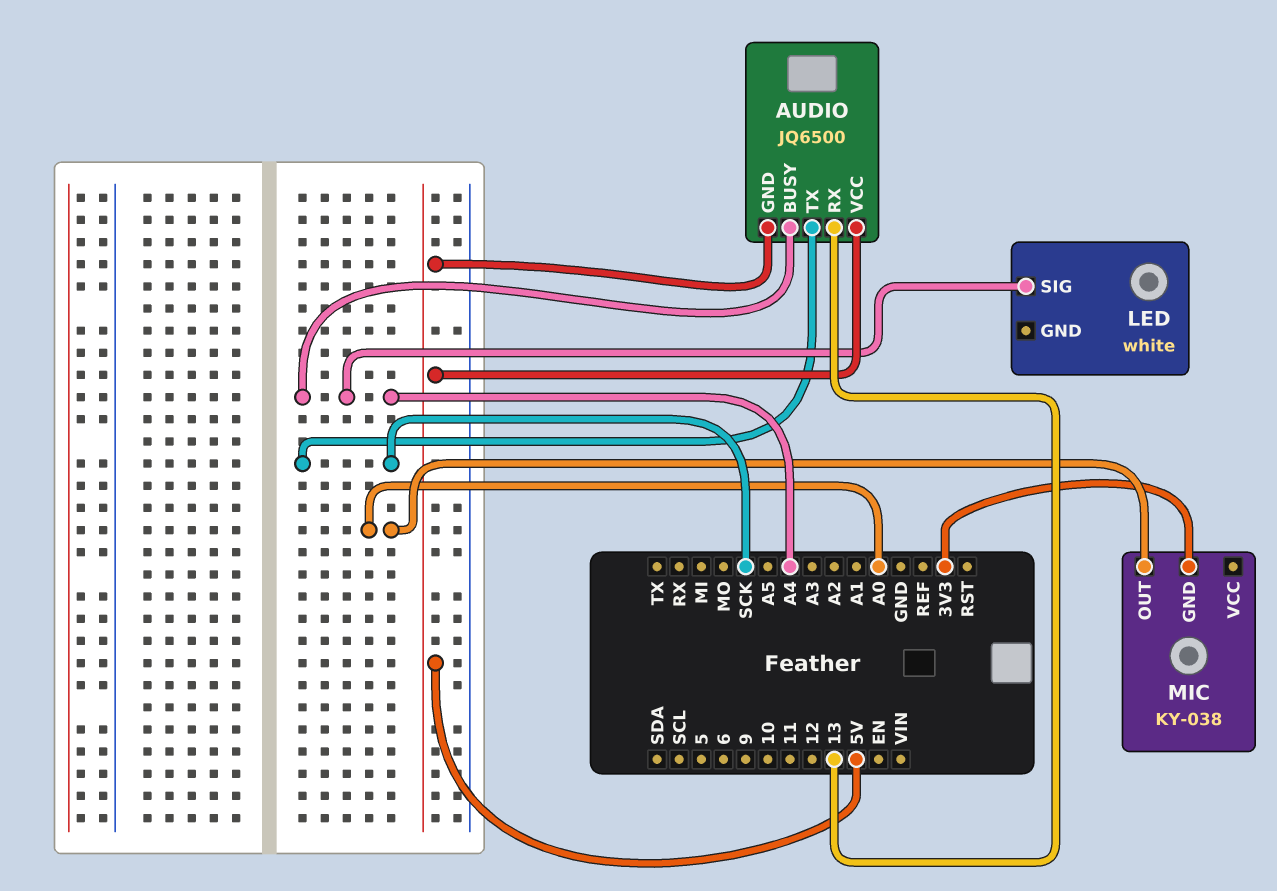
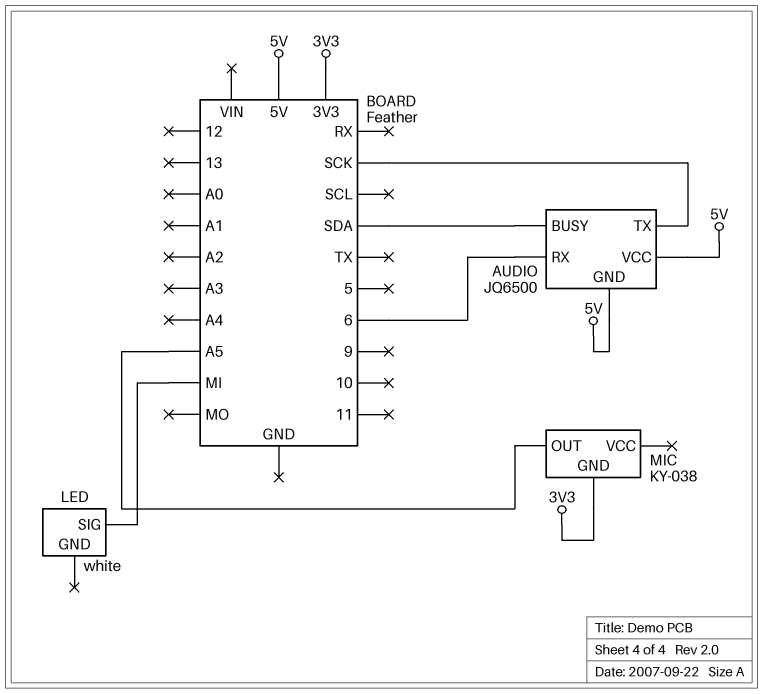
AUDIO pin BUSY: A4 -> SDA
AUDIO pin RX: 13 -> 6
LED pin SIG: A4 -> MI
MIC pin OUT: A0 -> A5

